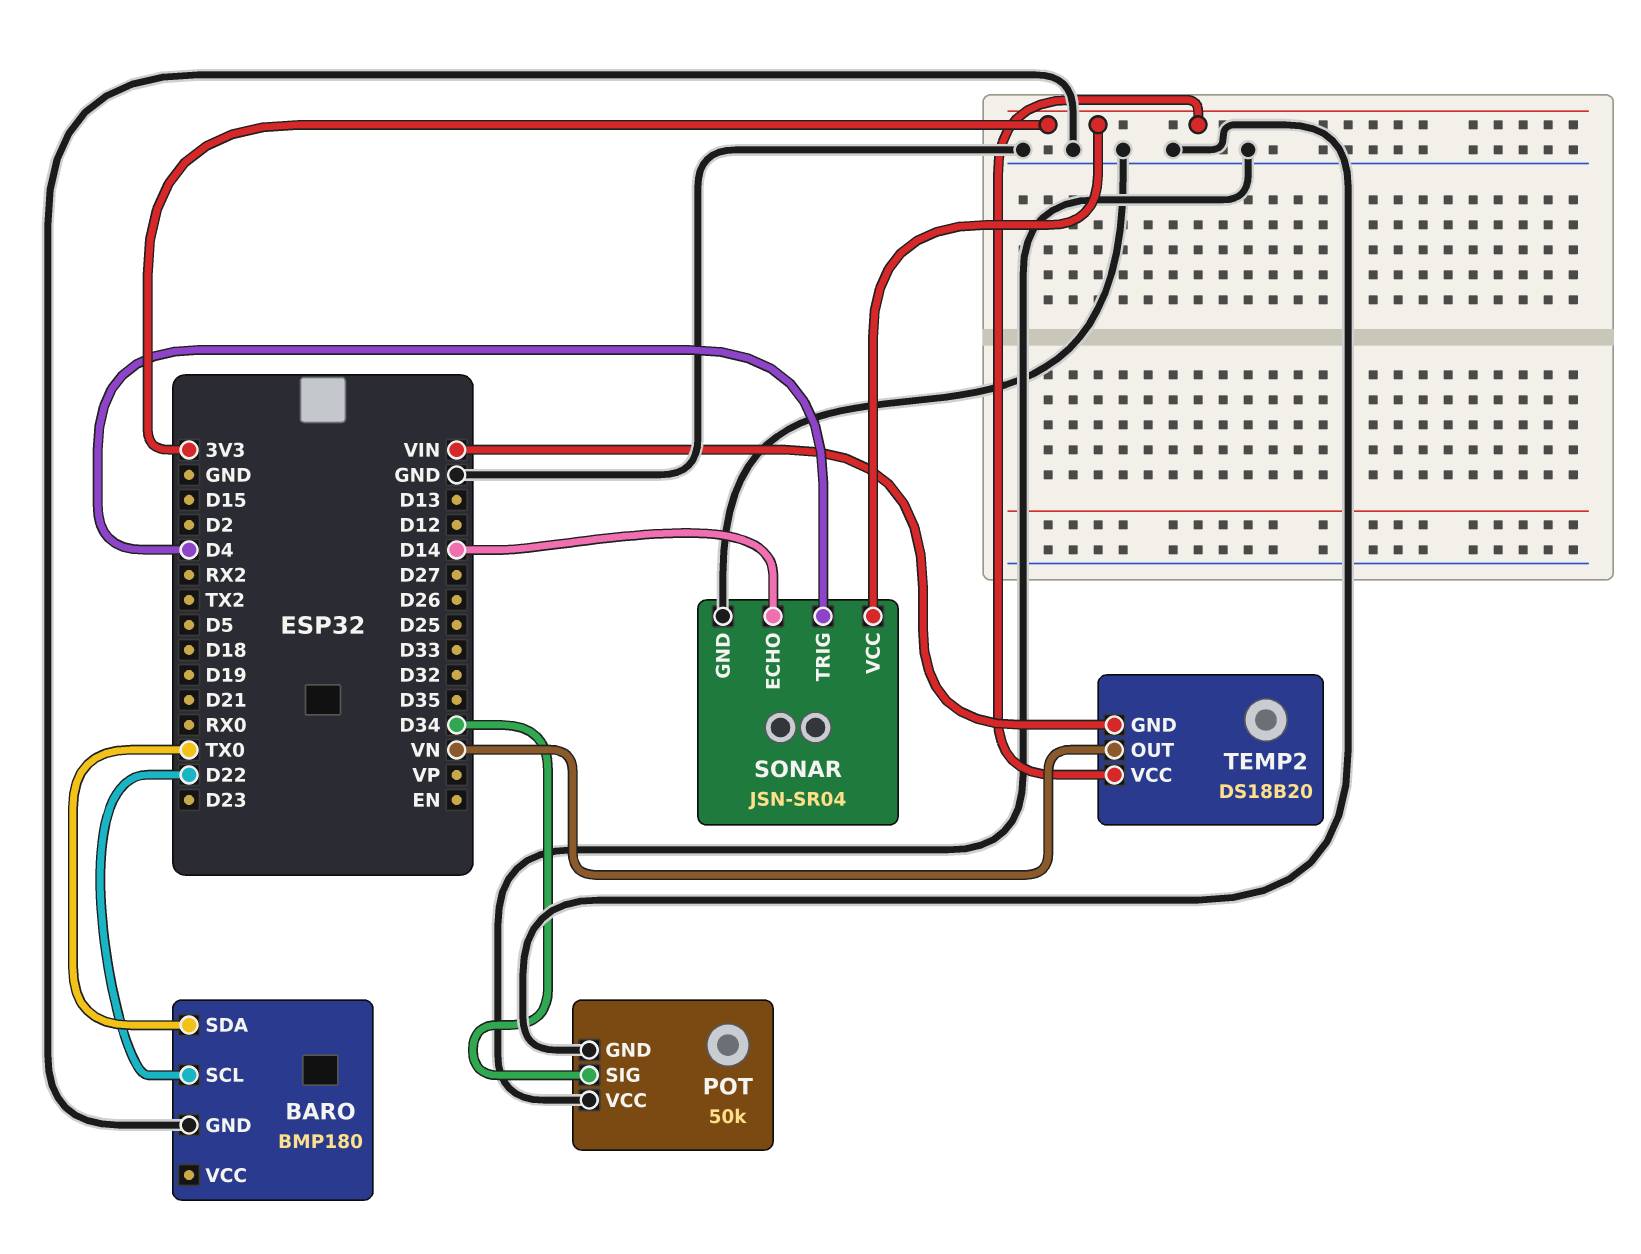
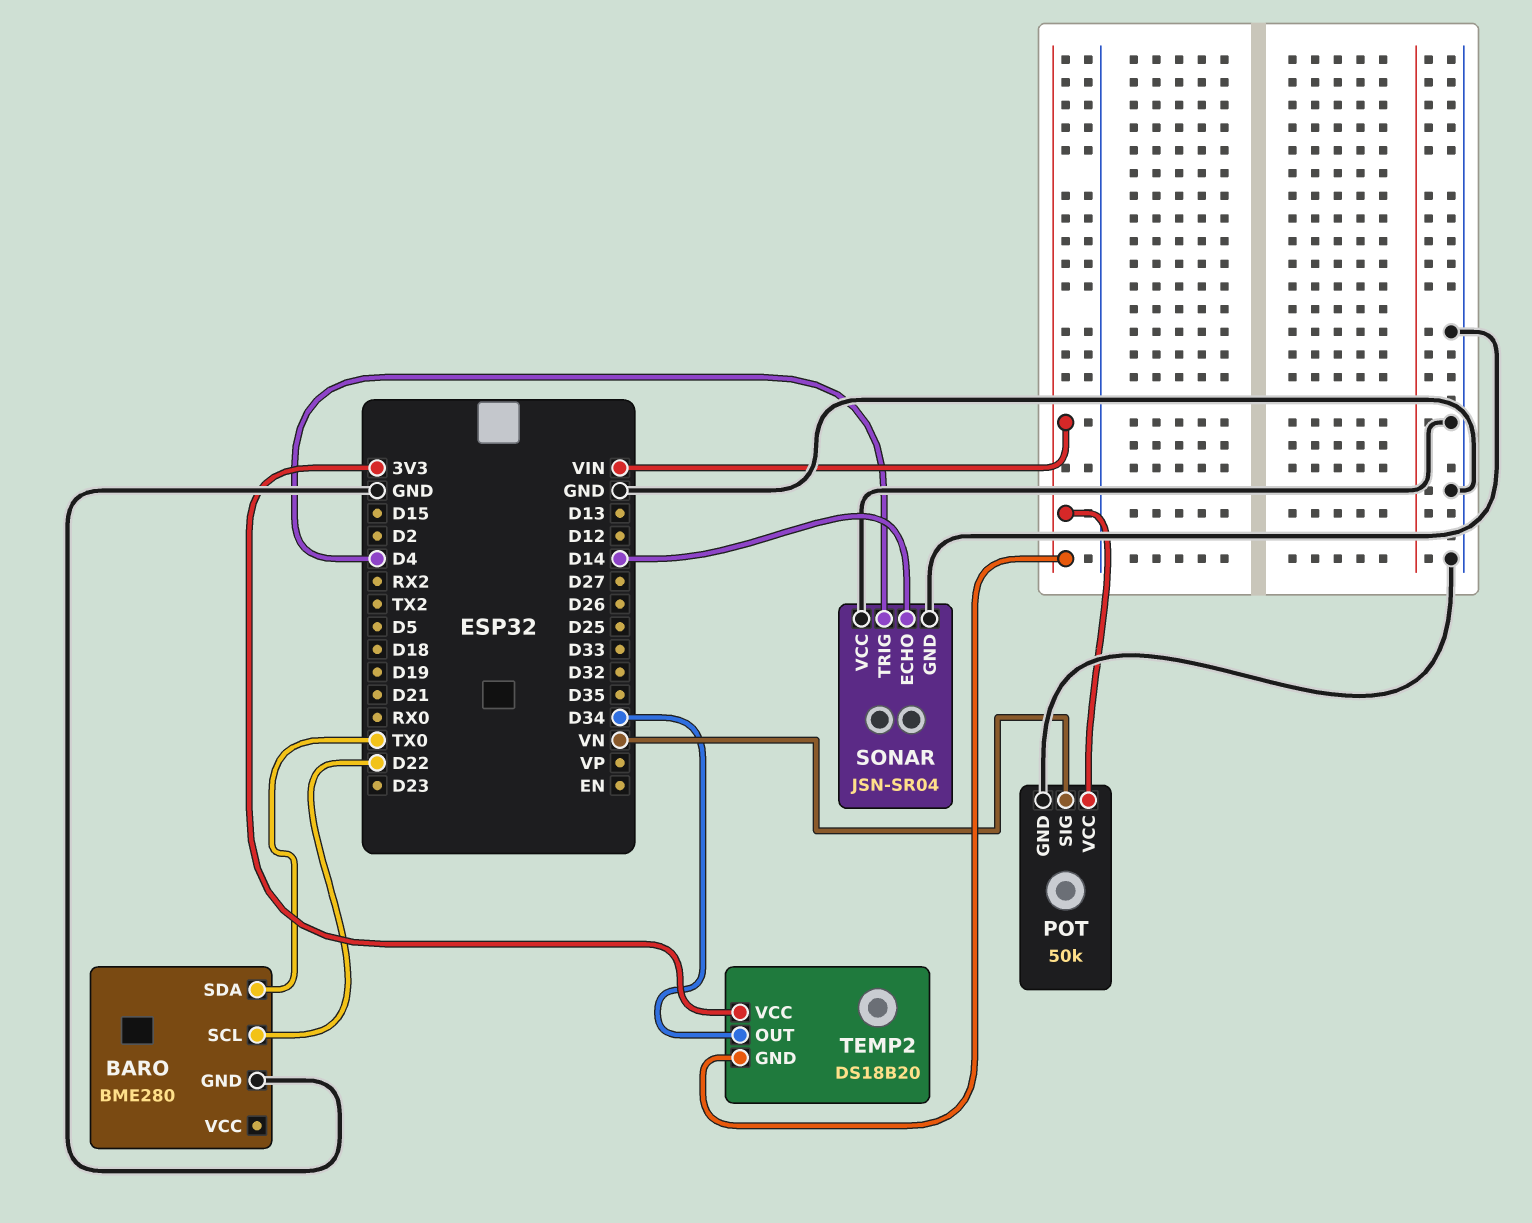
BARO: BMP180 -> BME280
POT pin SIG: D34 -> VN
POT pin VCC: GND -> VIN
SONAR pin VCC: 3V3 -> GND
TEMP2 pin OUT: VN -> D34

